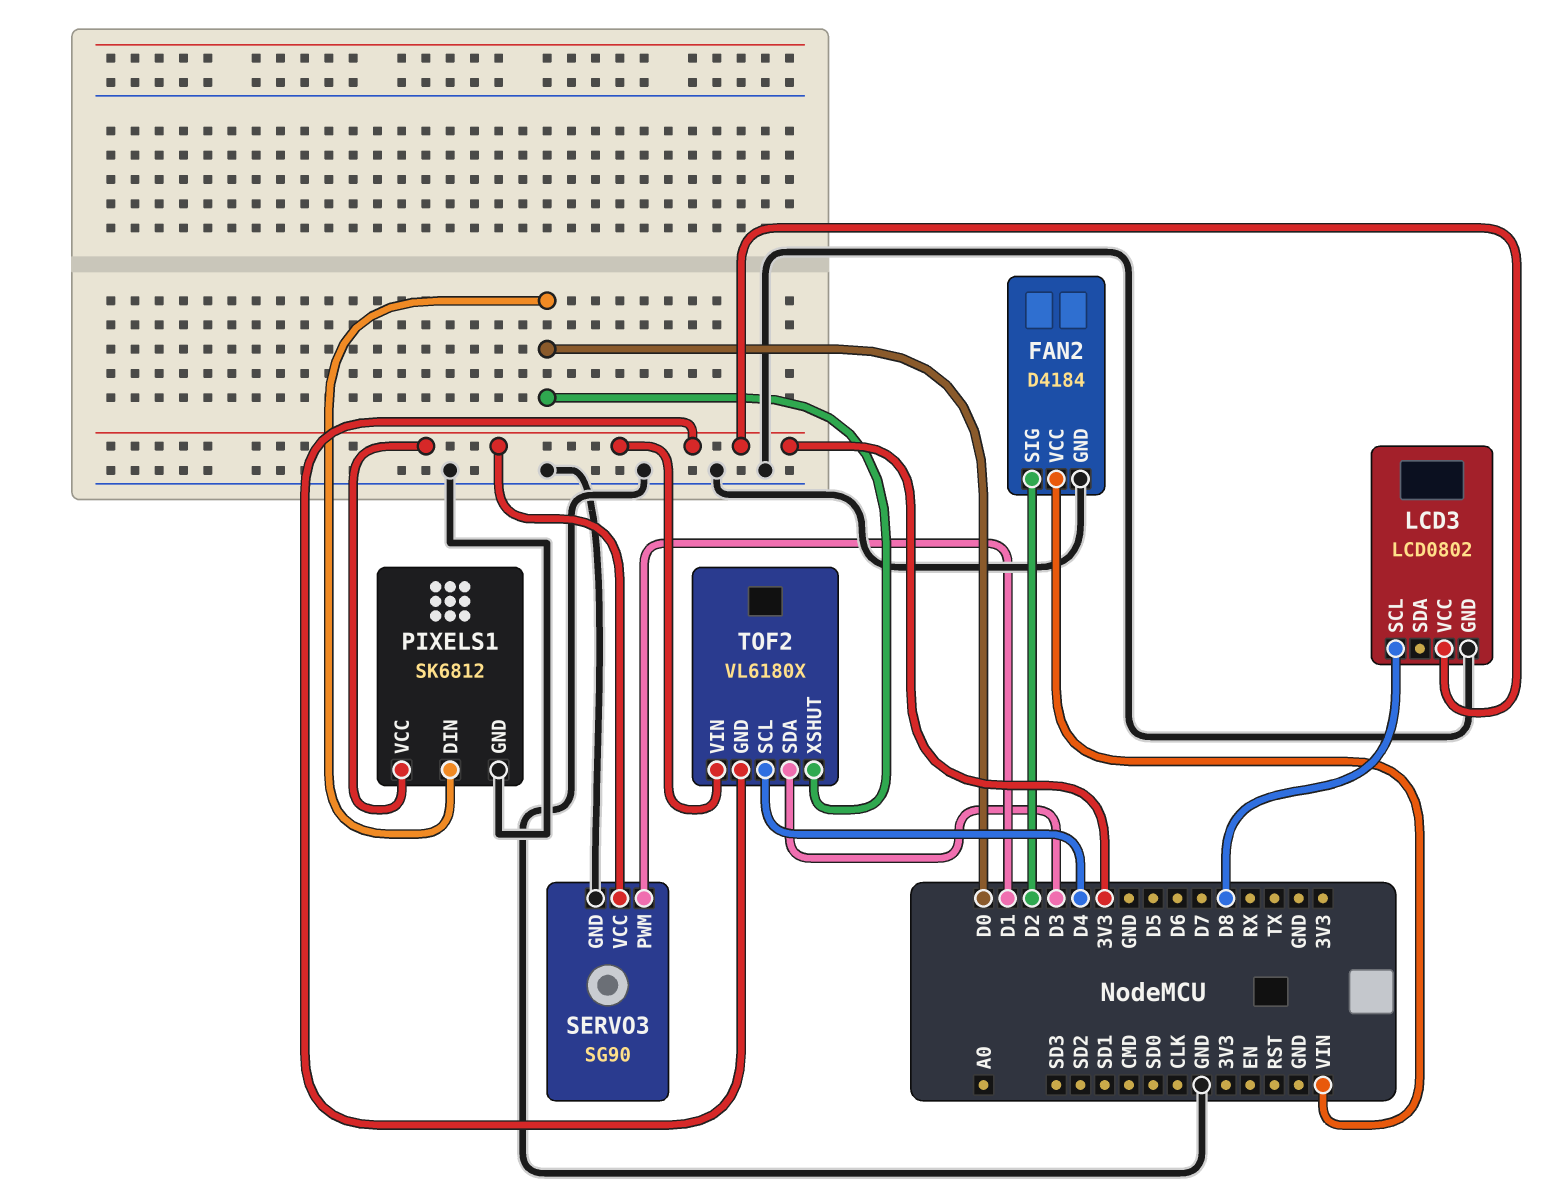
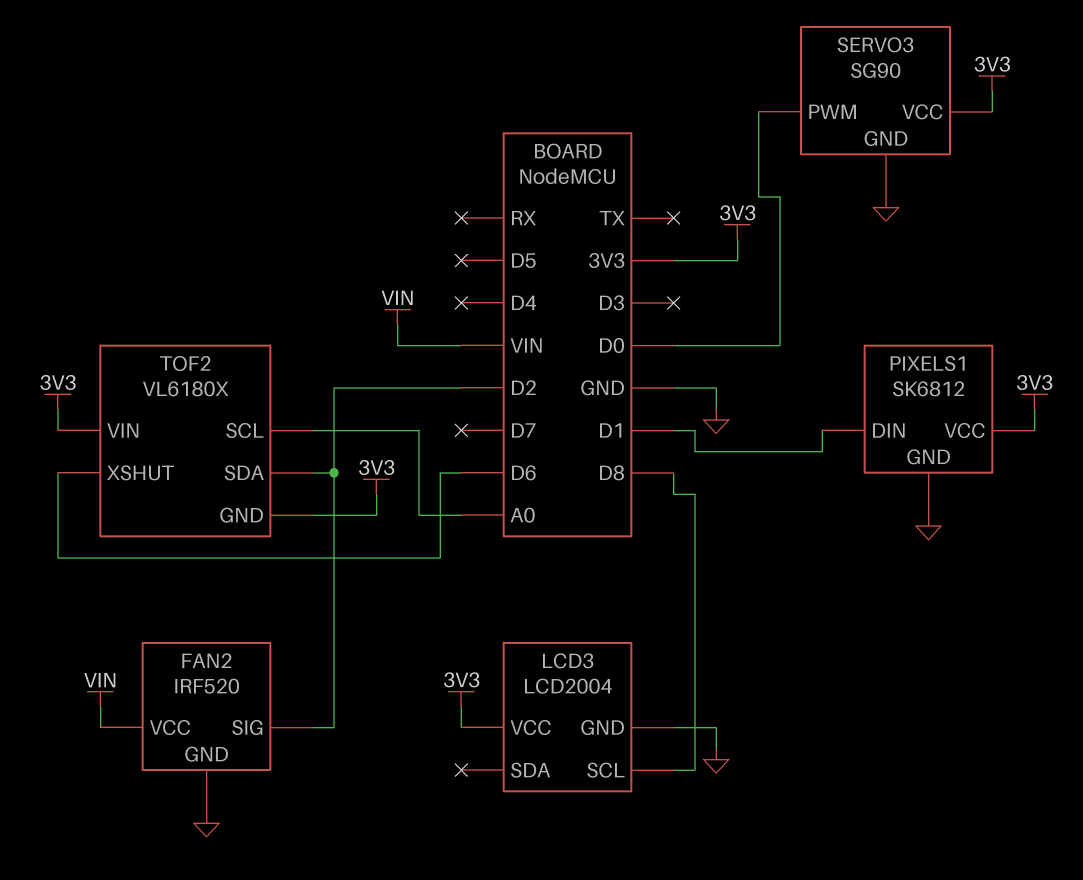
FAN2: D4184 -> IRF520
LCD3: LCD0802 -> LCD2004
PIXELS1 pin DIN: D0 -> D1
SERVO3 pin PWM: D1 -> D0
TOF2 pin SCL: D4 -> A0
TOF2 pin SDA: D3 -> D2
TOF2 pin XSHUT: D0 -> D6

